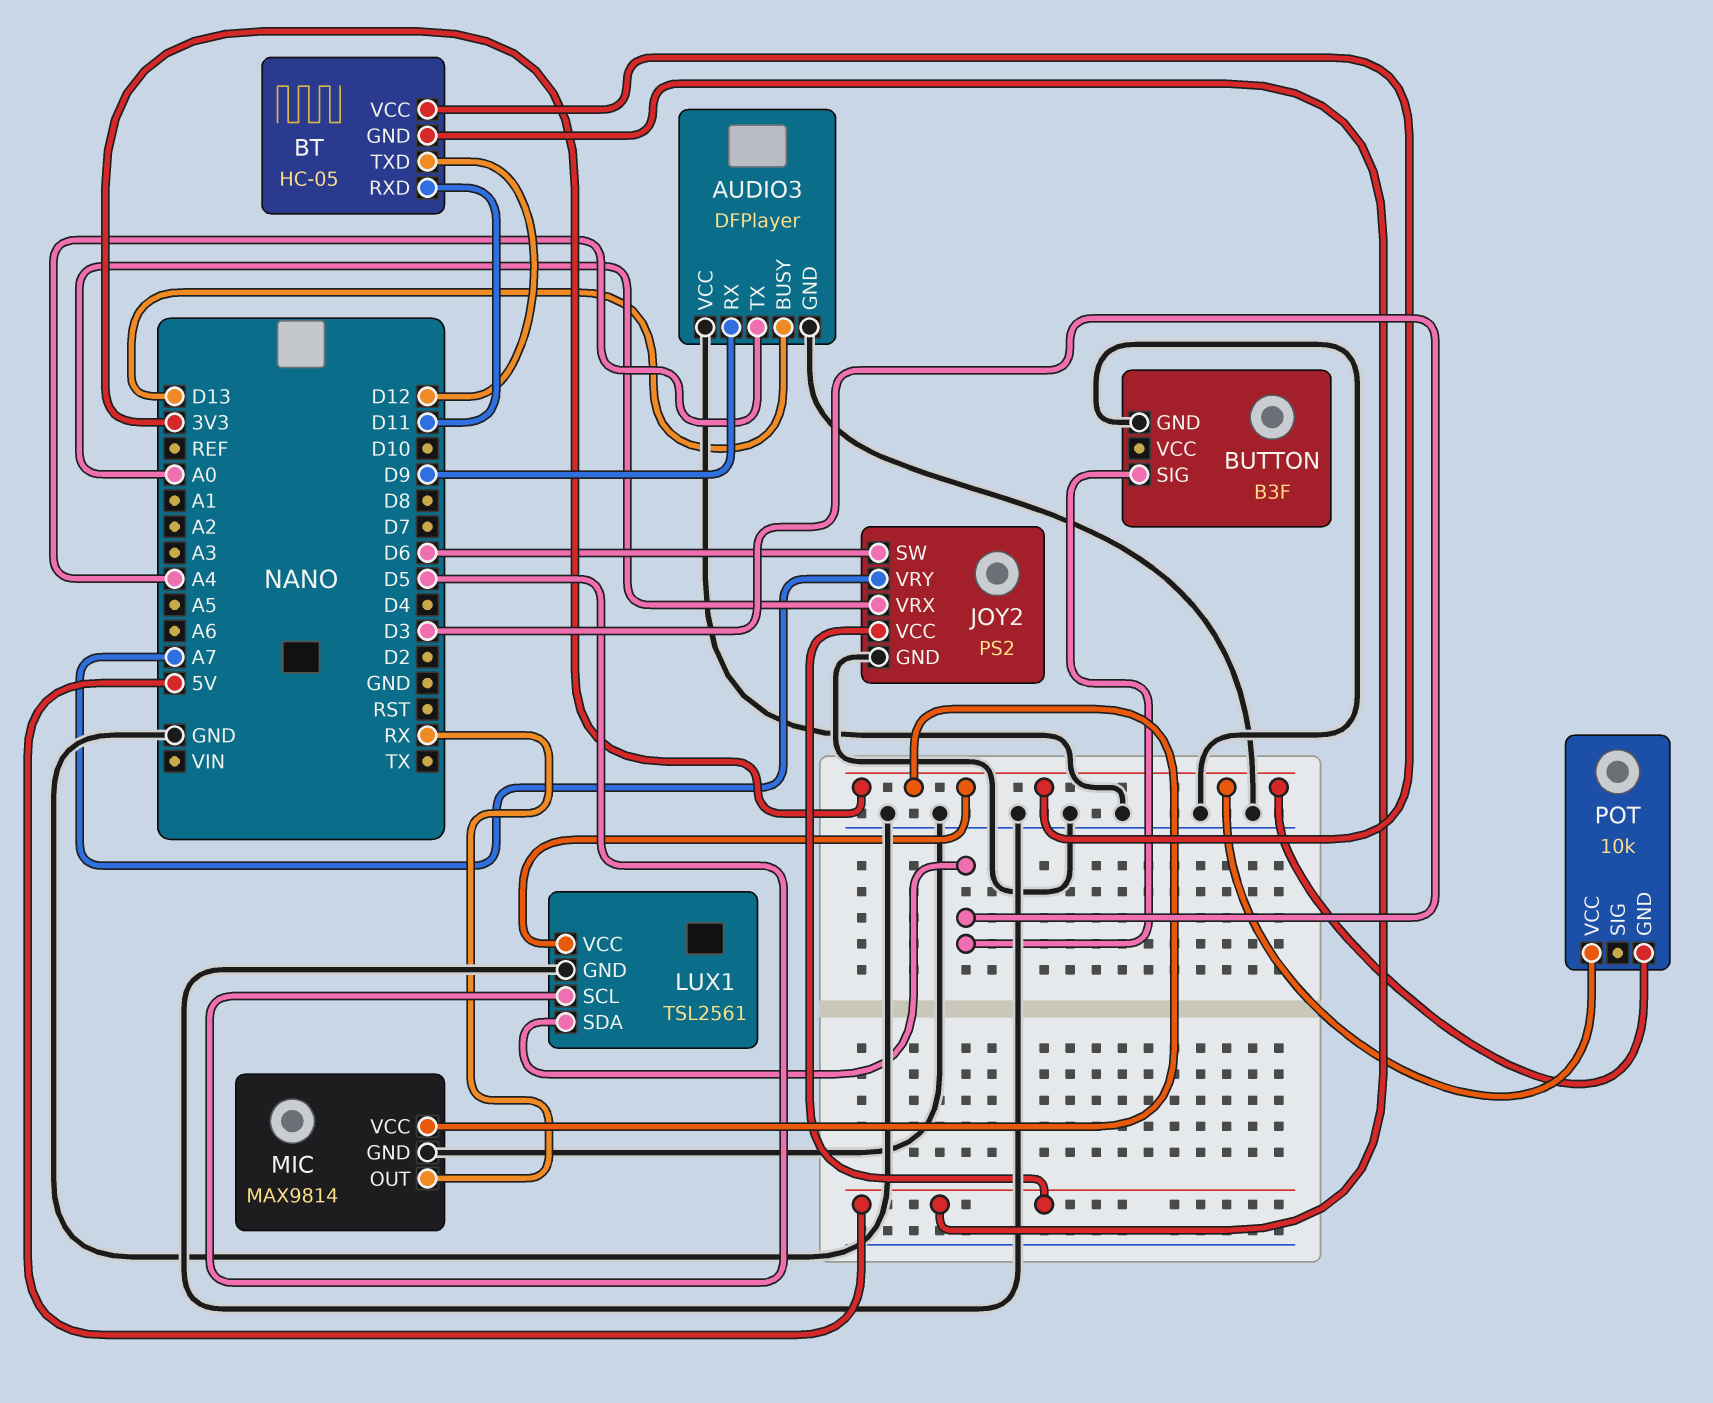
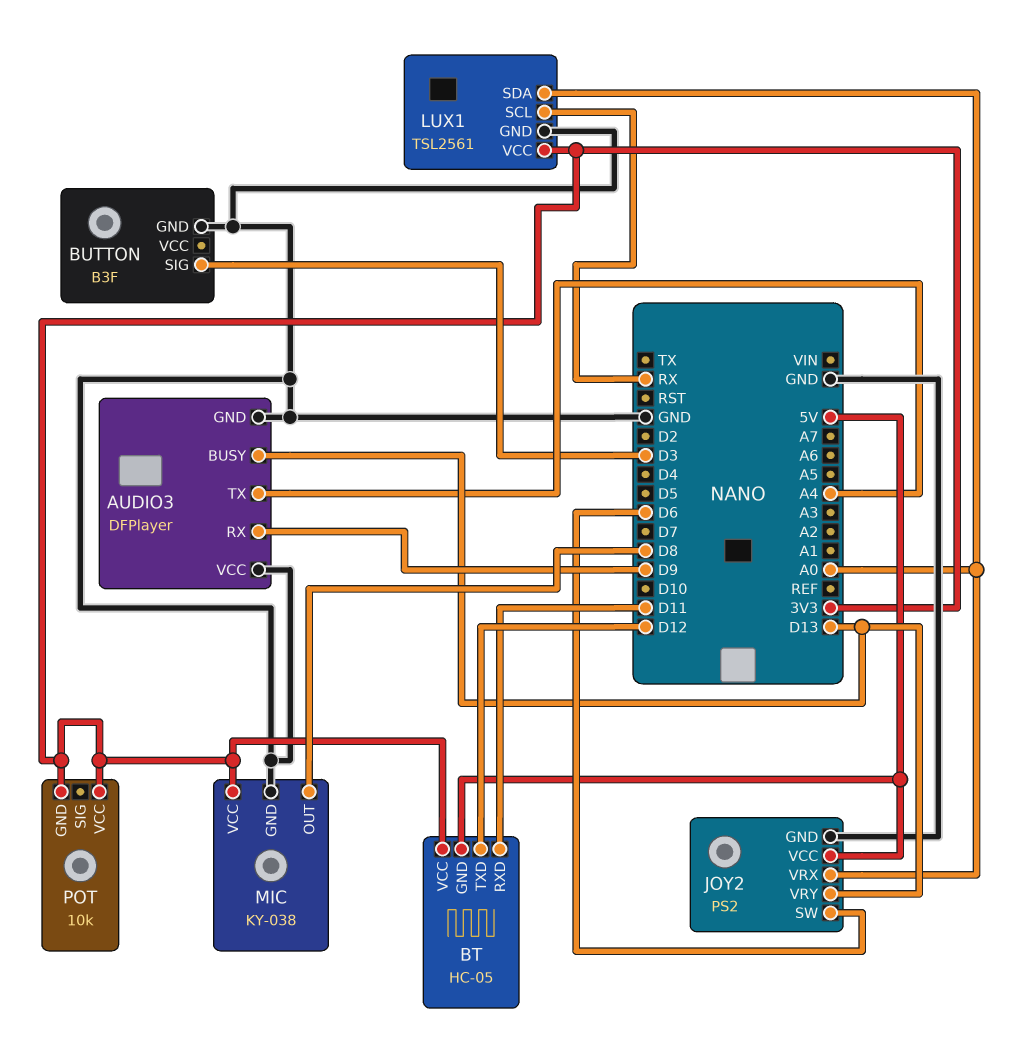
JOY2 pin VRY: A7 -> D13
LUX1 pin SCL: D5 -> RX
LUX1 pin SDA: D3 -> A0
MIC: MAX9814 -> KY-038
MIC pin OUT: RX -> D8

